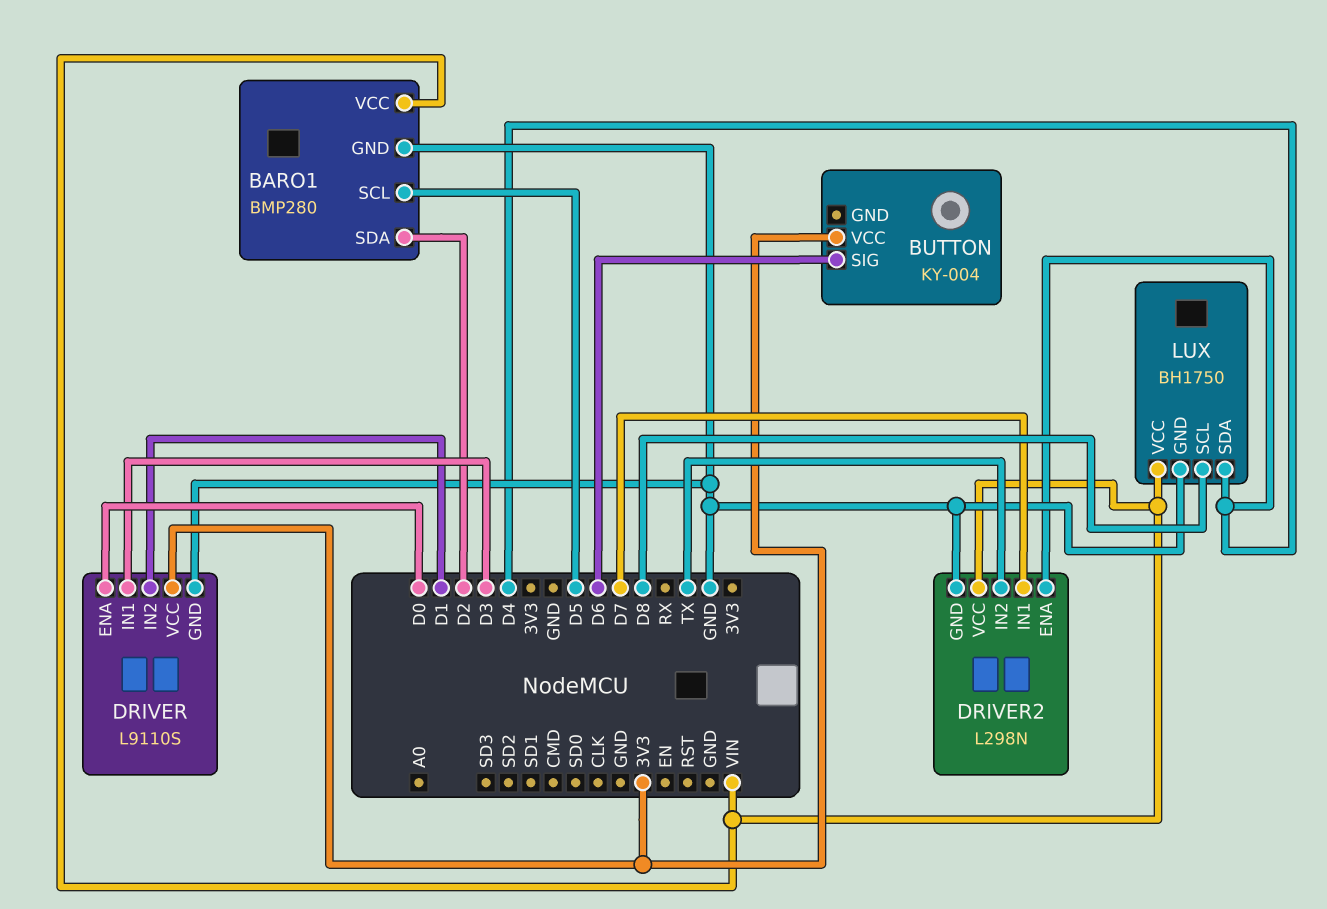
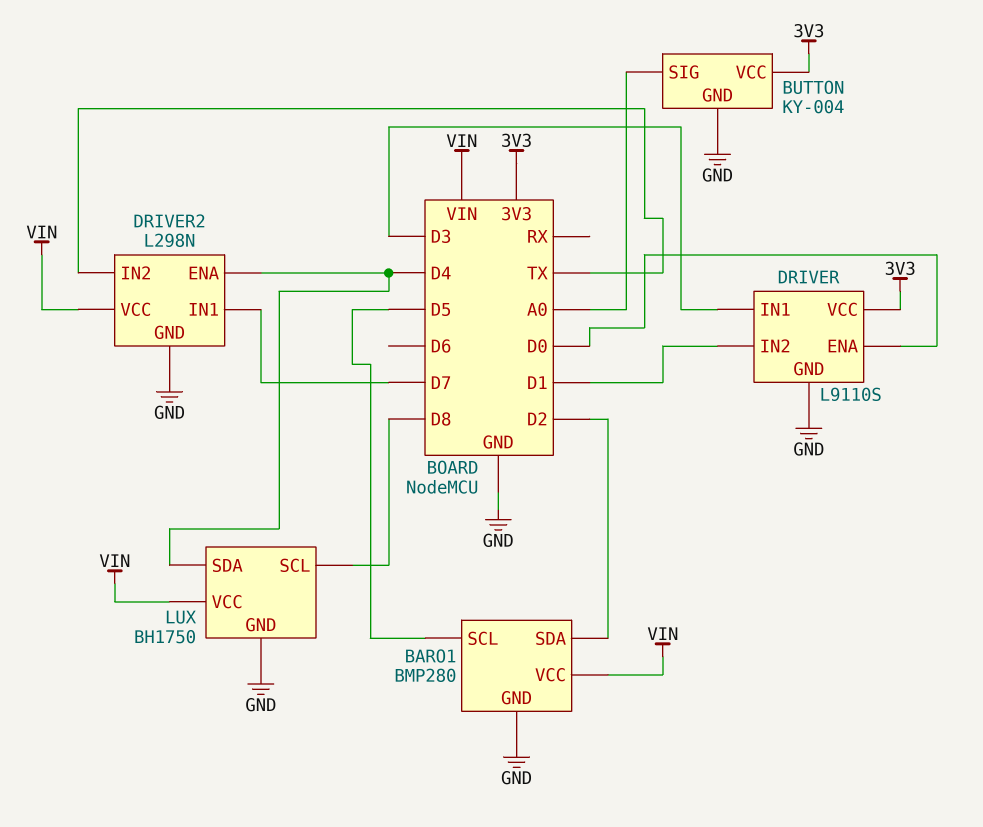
BUTTON pin GND: none -> GND
BUTTON pin SIG: D6 -> A0

